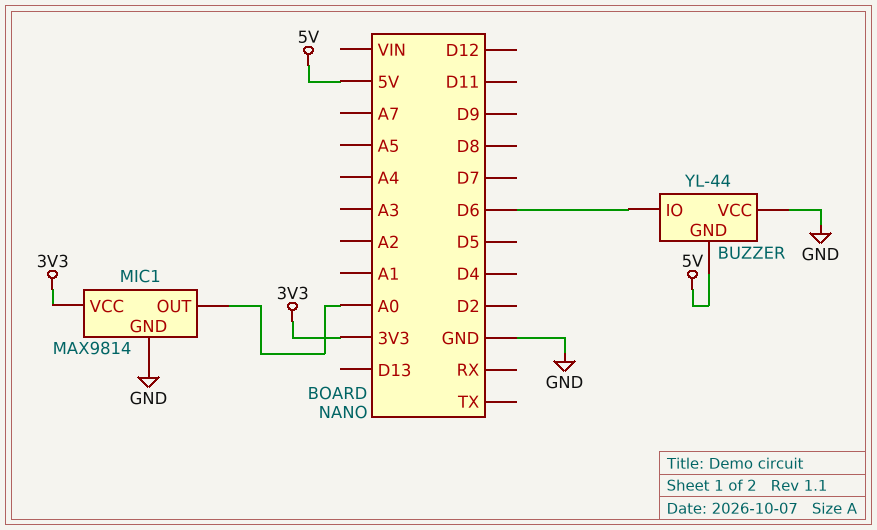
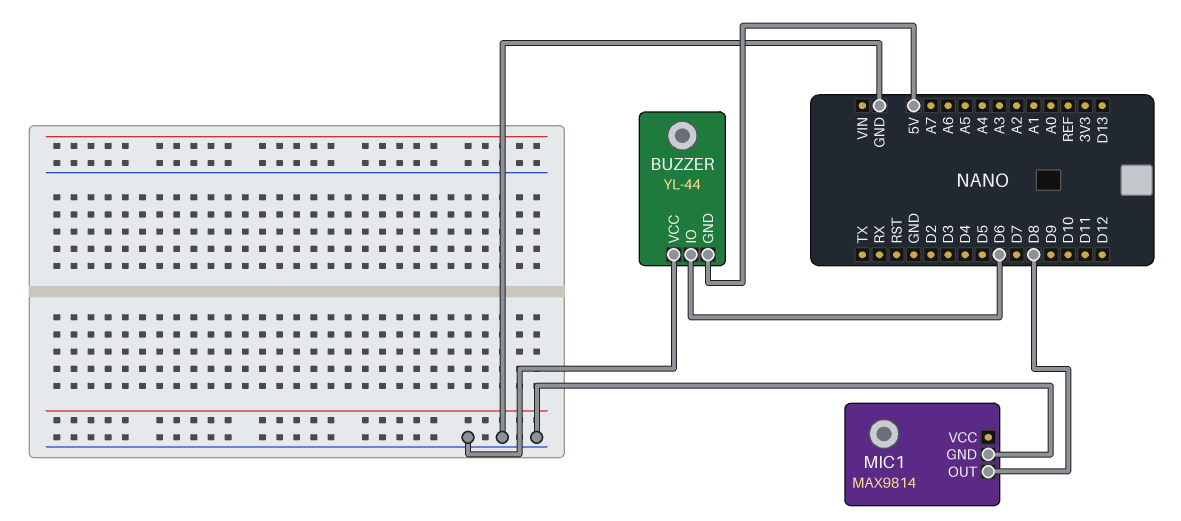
MIC1 pin OUT: A0 -> D8
MIC1 pin VCC: 3V3 -> none

